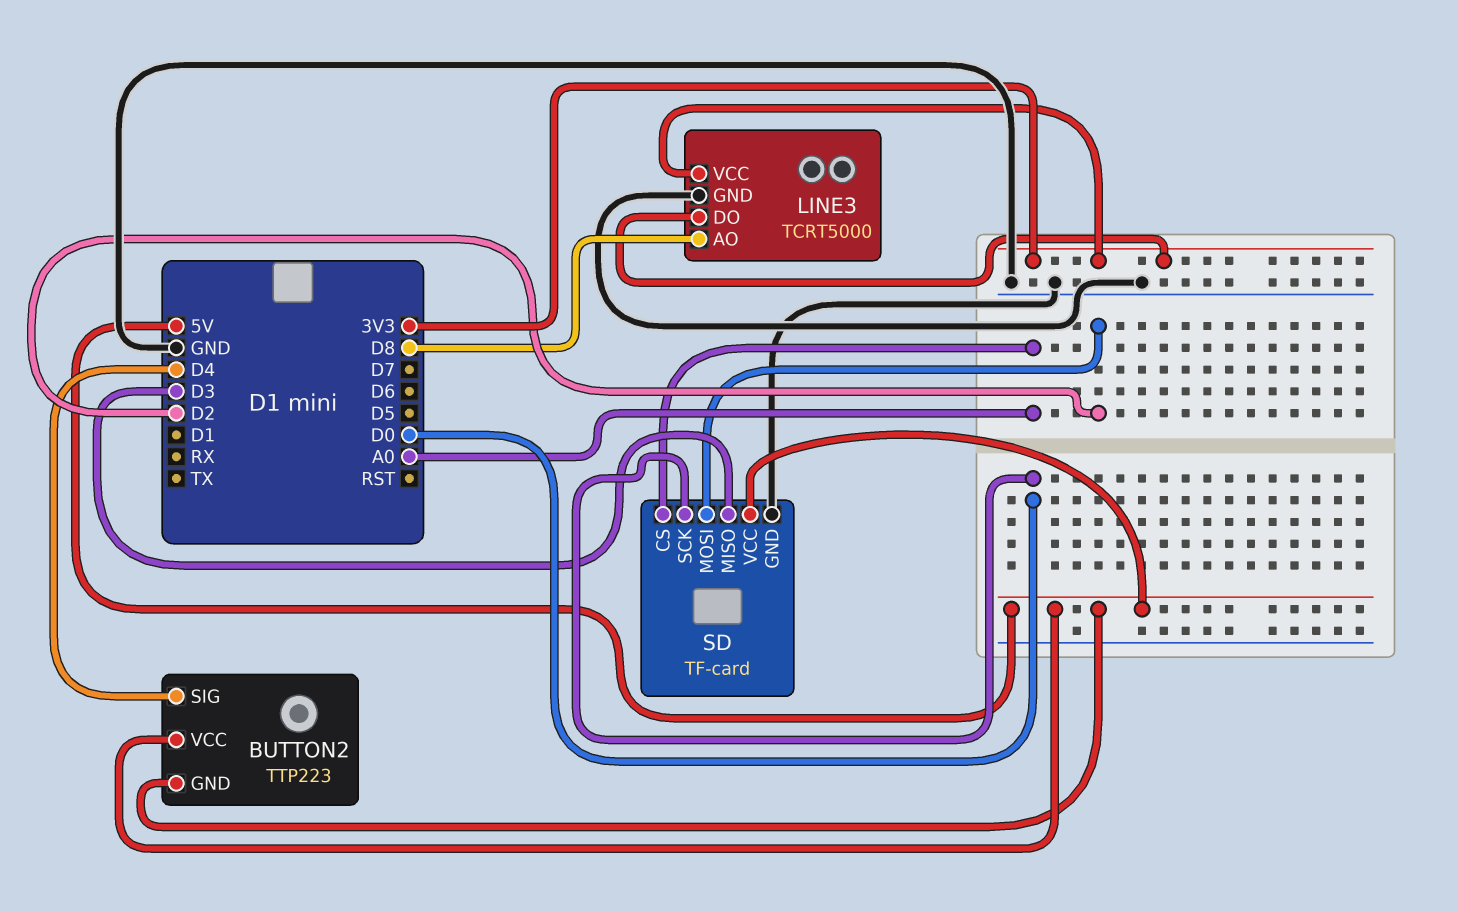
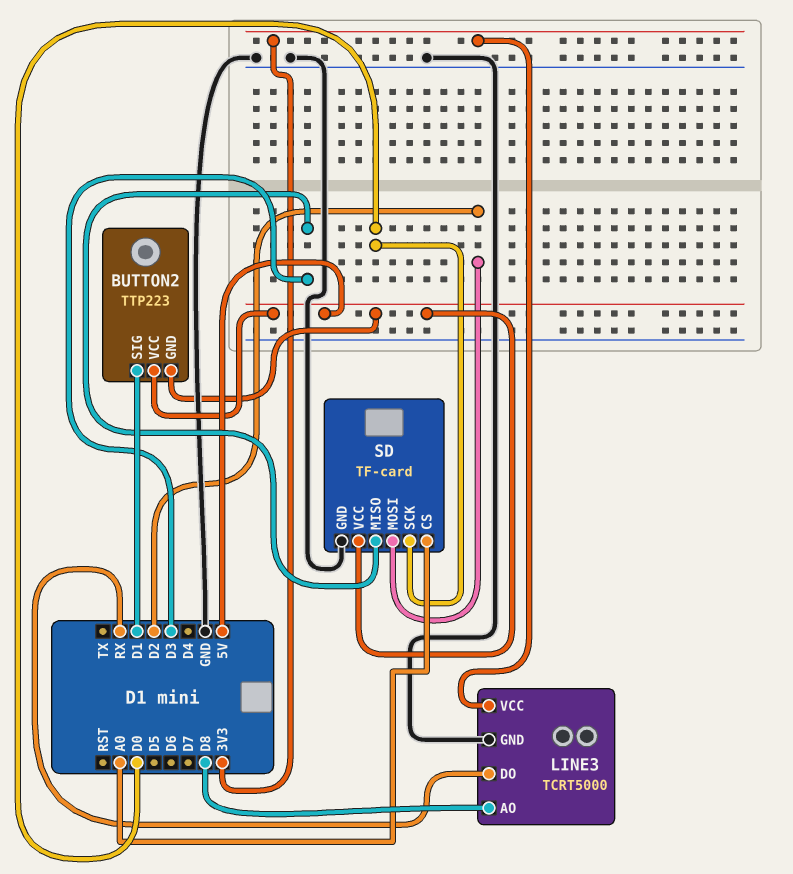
BUTTON2 pin SIG: D4 -> D1
LINE3 pin DO: 3V3 -> RX

